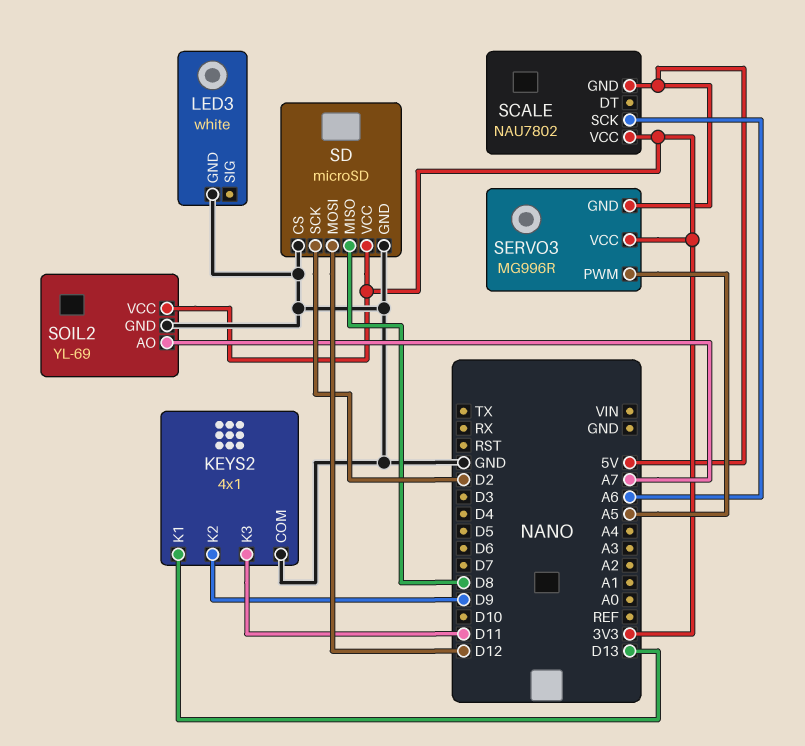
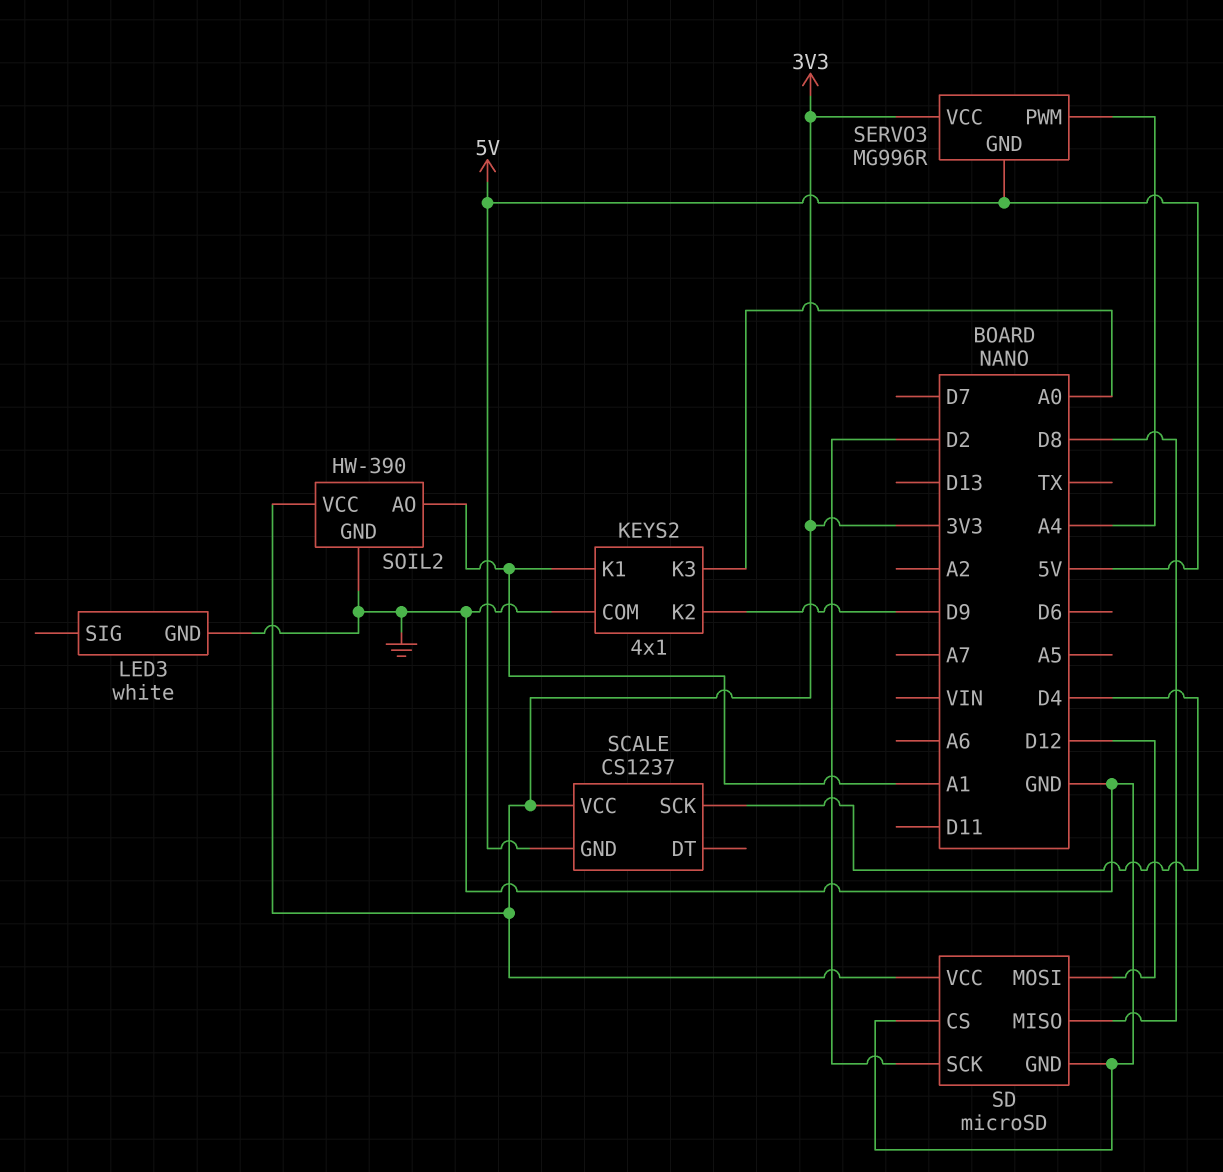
KEYS2 pin K1: D13 -> A1
KEYS2 pin K3: D11 -> A0
SCALE: NAU7802 -> CS1237
SCALE pin SCK: A6 -> D4
SERVO3 pin PWM: A5 -> A4
SOIL2: YL-69 -> HW-390
SOIL2 pin AO: A7 -> A1

